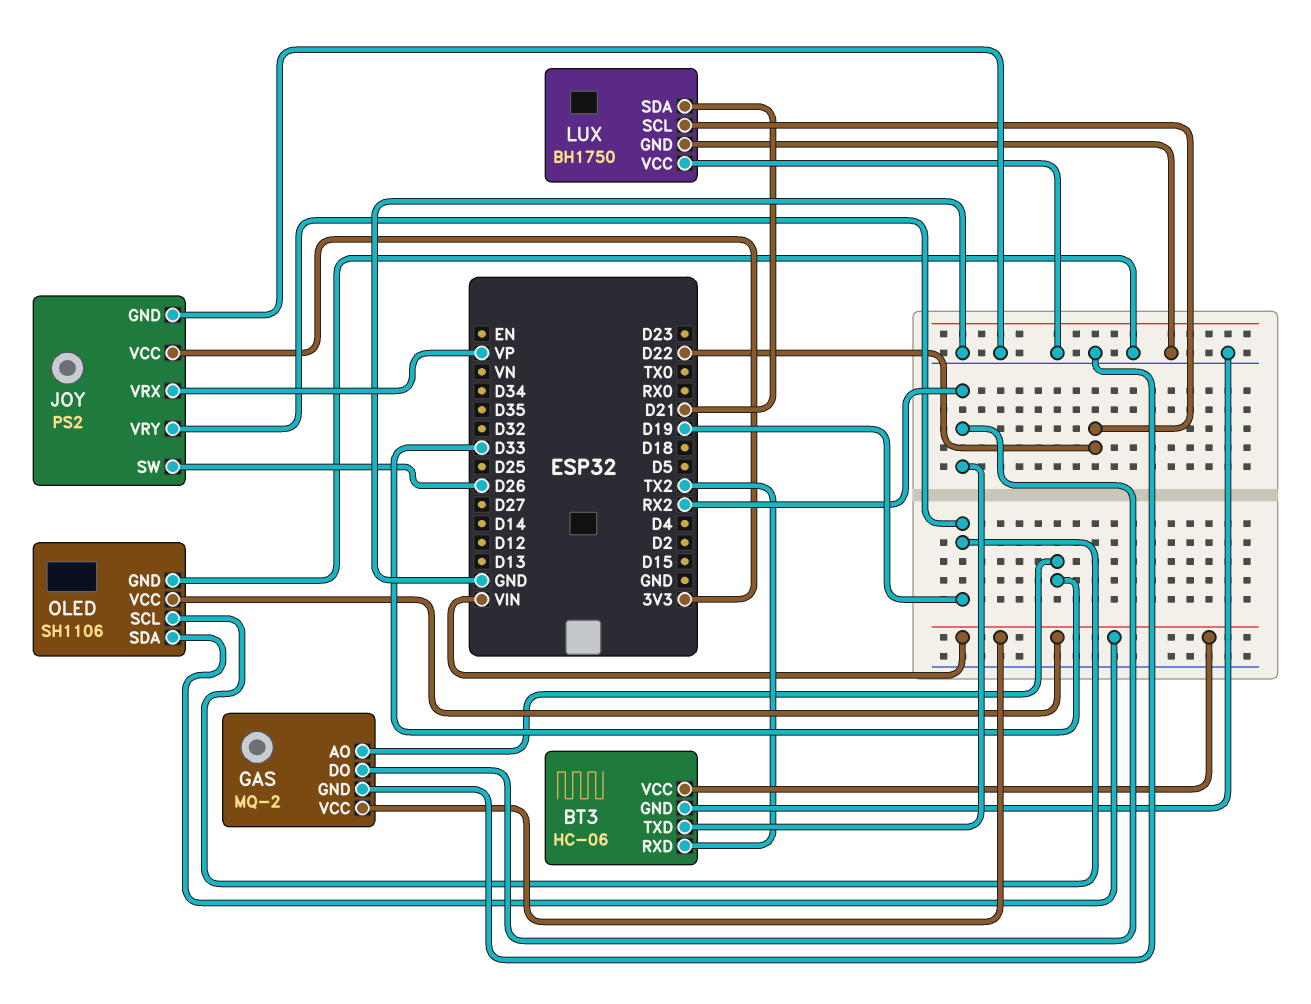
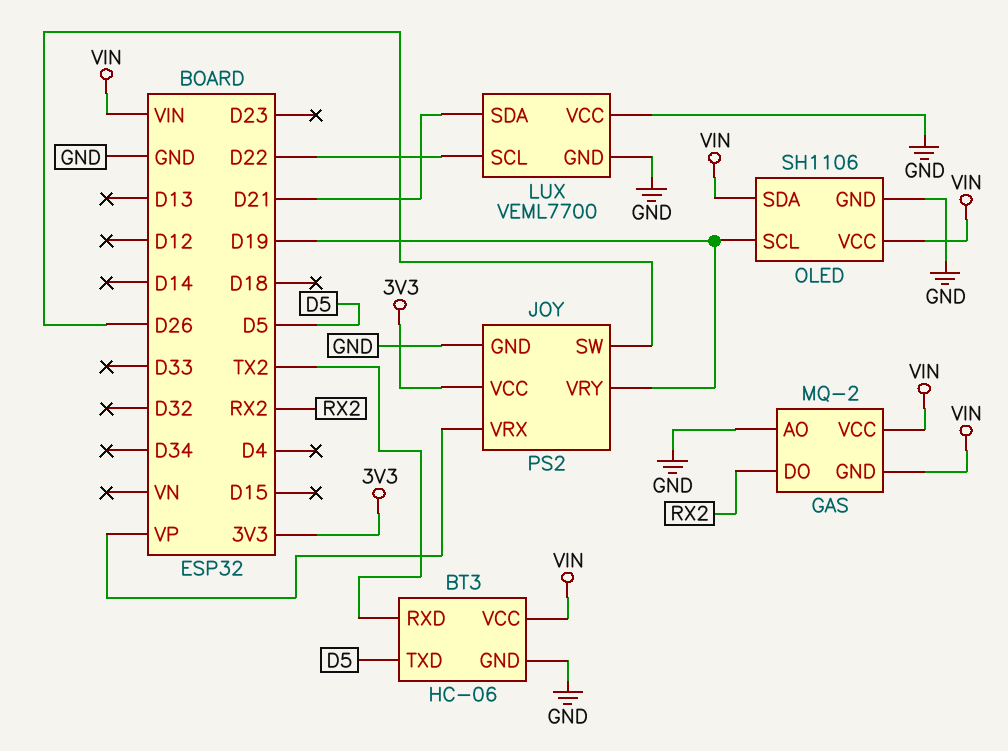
BT3 pin TXD: RX2 -> D5
GAS pin AO: D33 -> GND
GAS pin GND: GND -> VIN
LUX: BH1750 -> VEML7700

